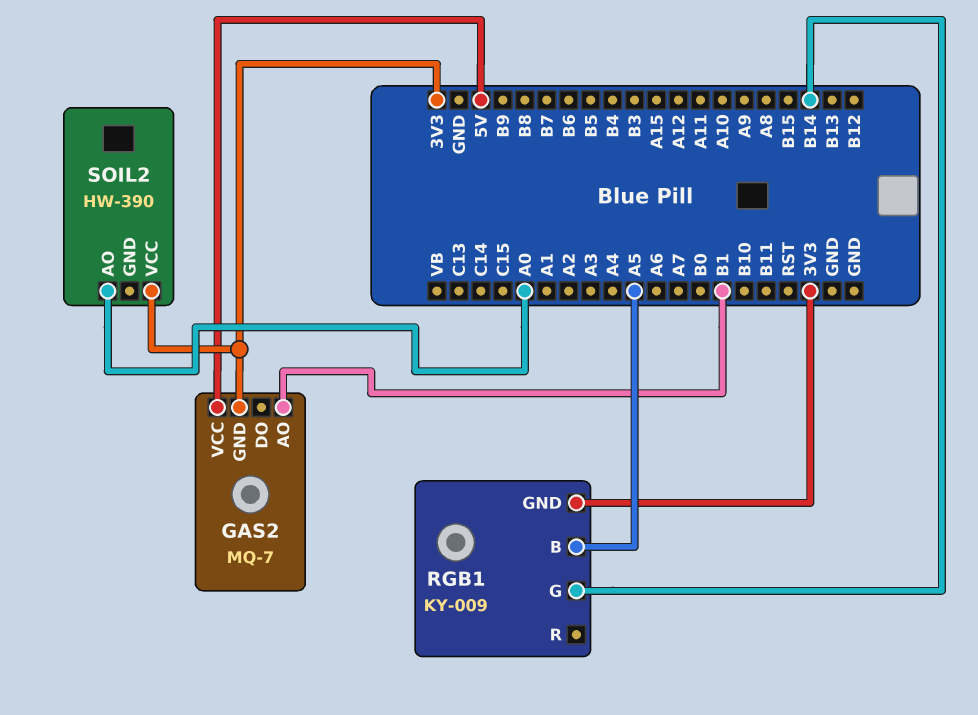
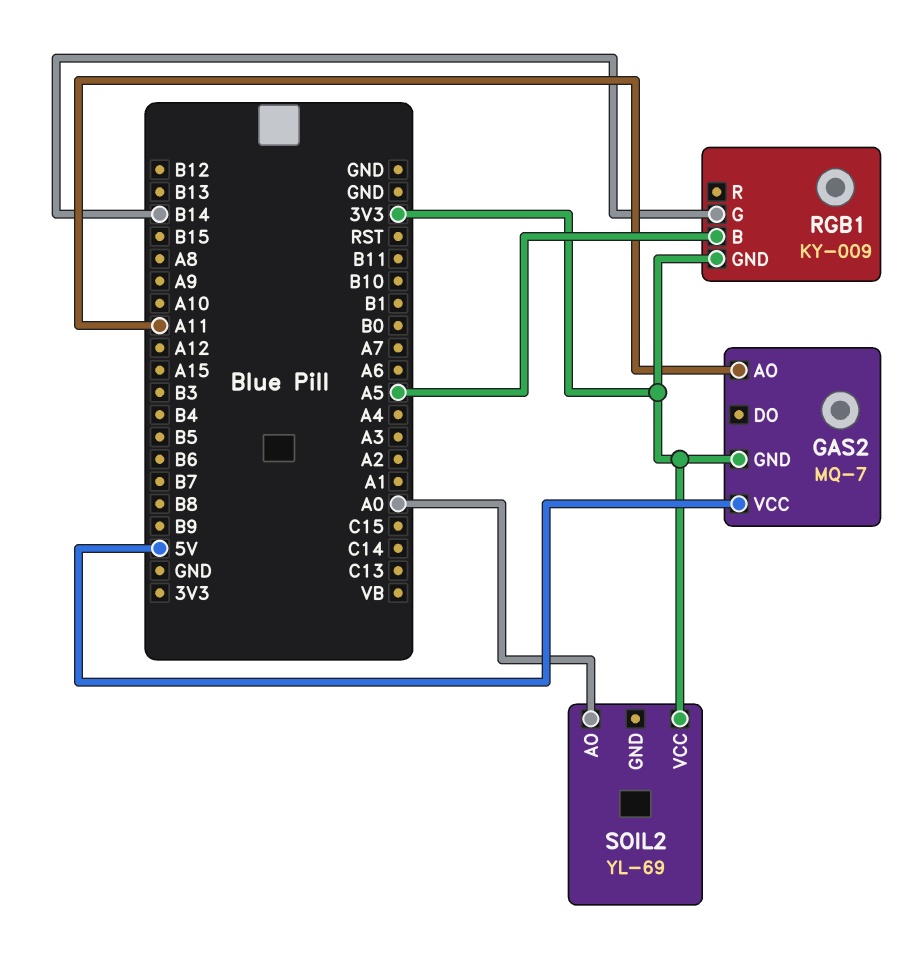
GAS2 pin AO: B1 -> A11
SOIL2: HW-390 -> YL-69

